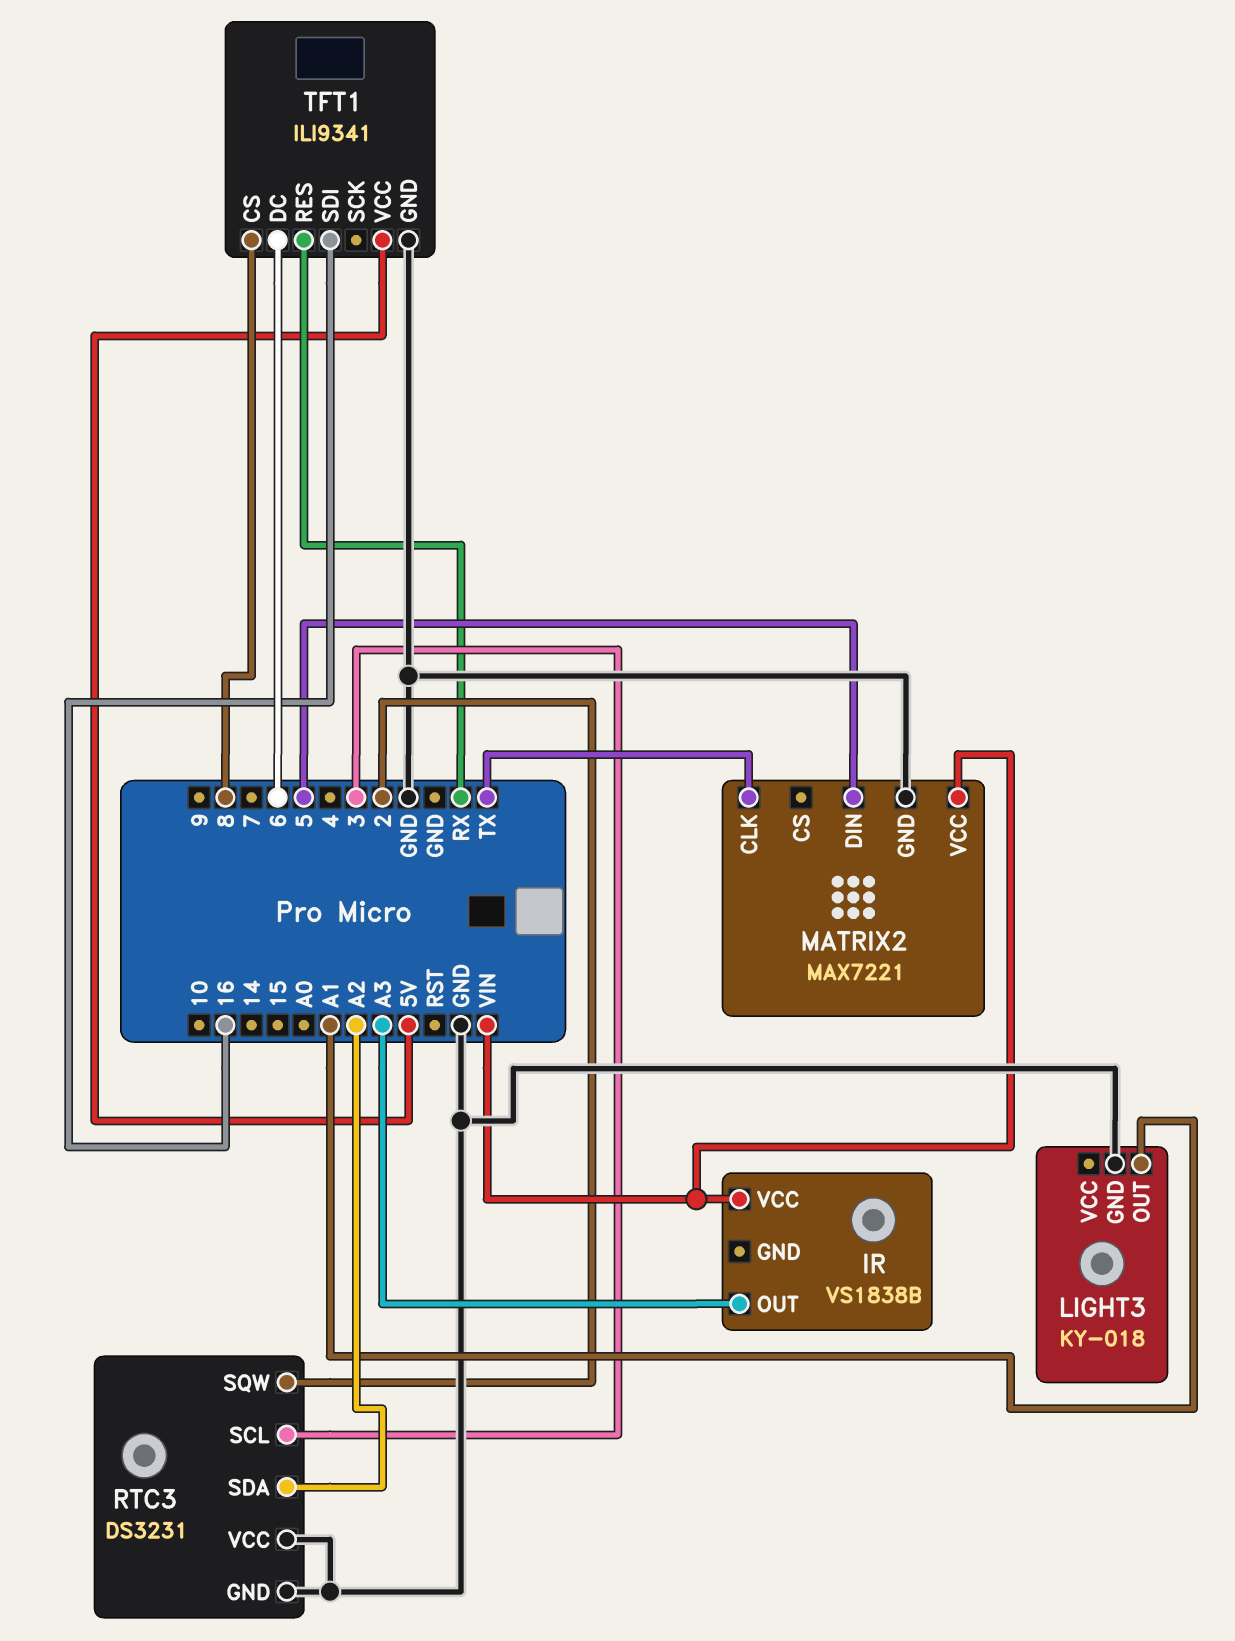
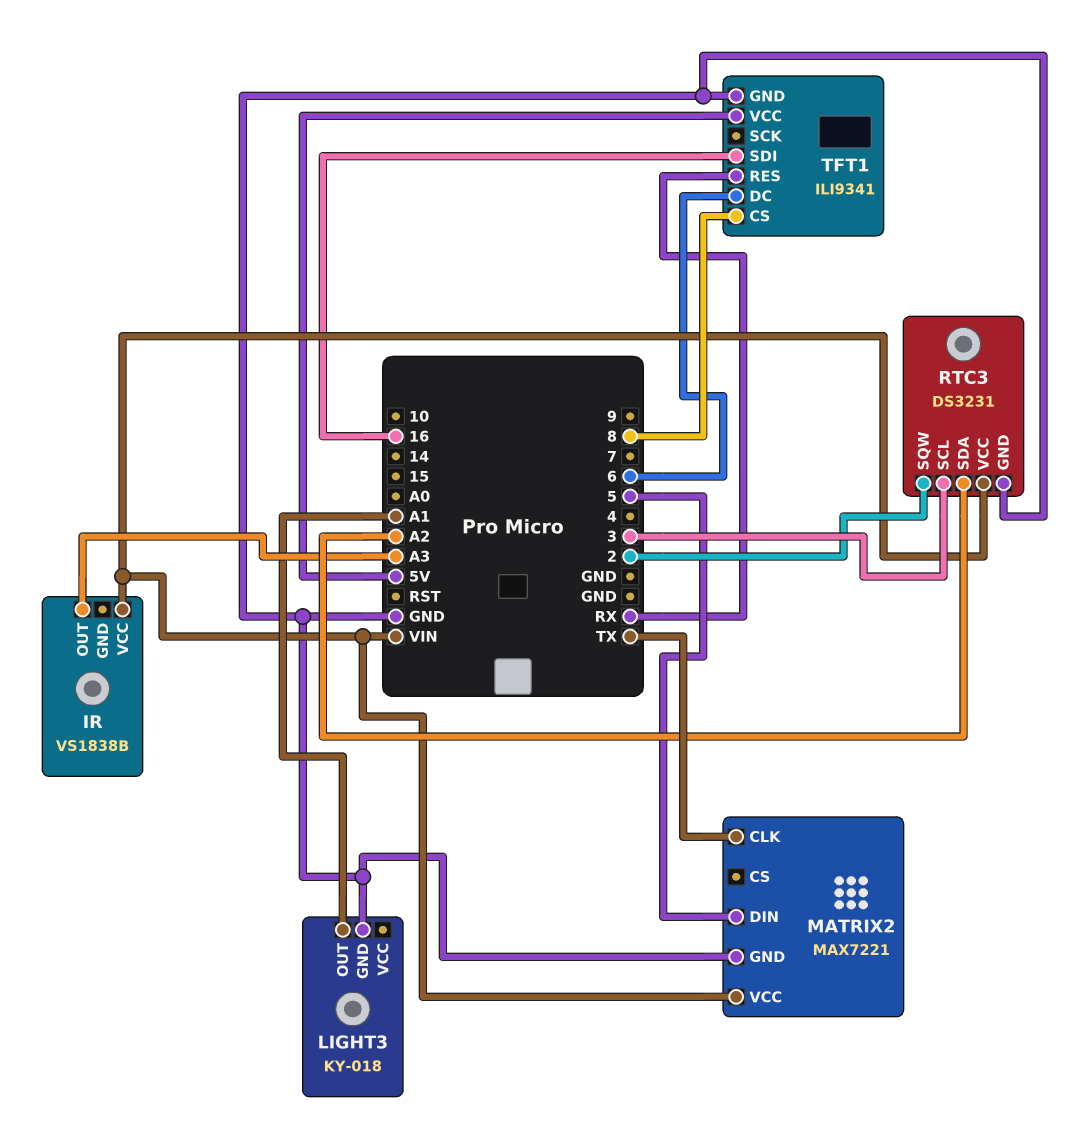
RTC3 pin VCC: GND -> VIN

